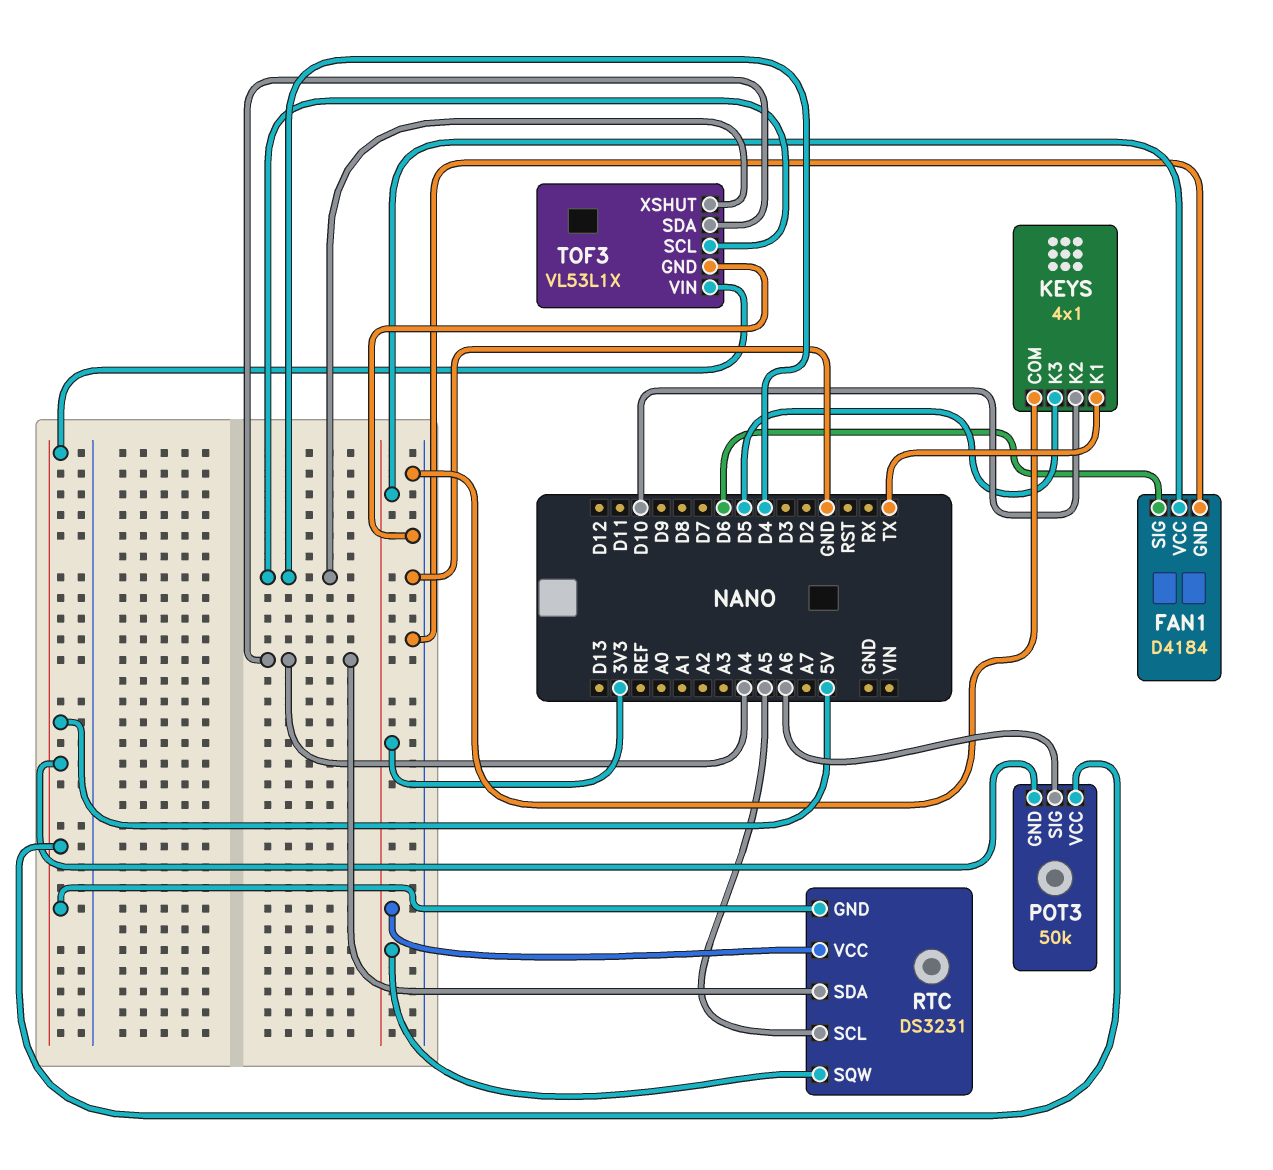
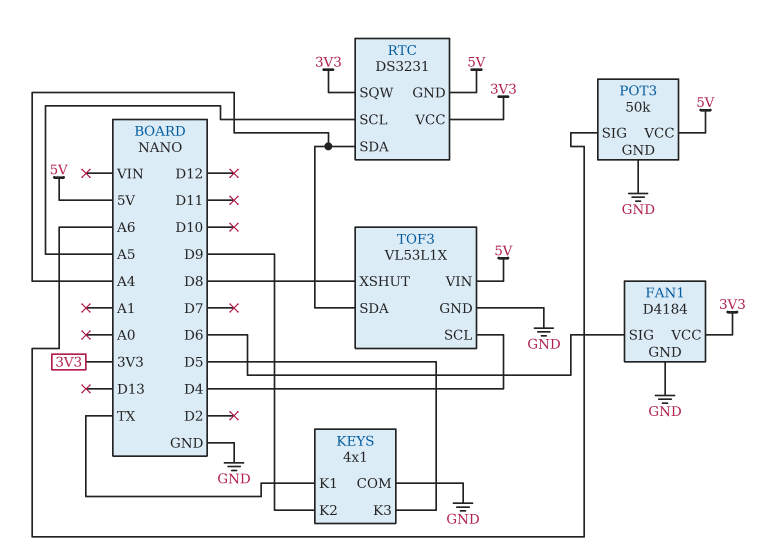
KEYS pin K2: D10 -> D9
POT3 pin GND: 5V -> GND
TOF3 pin XSHUT: D4 -> D8

